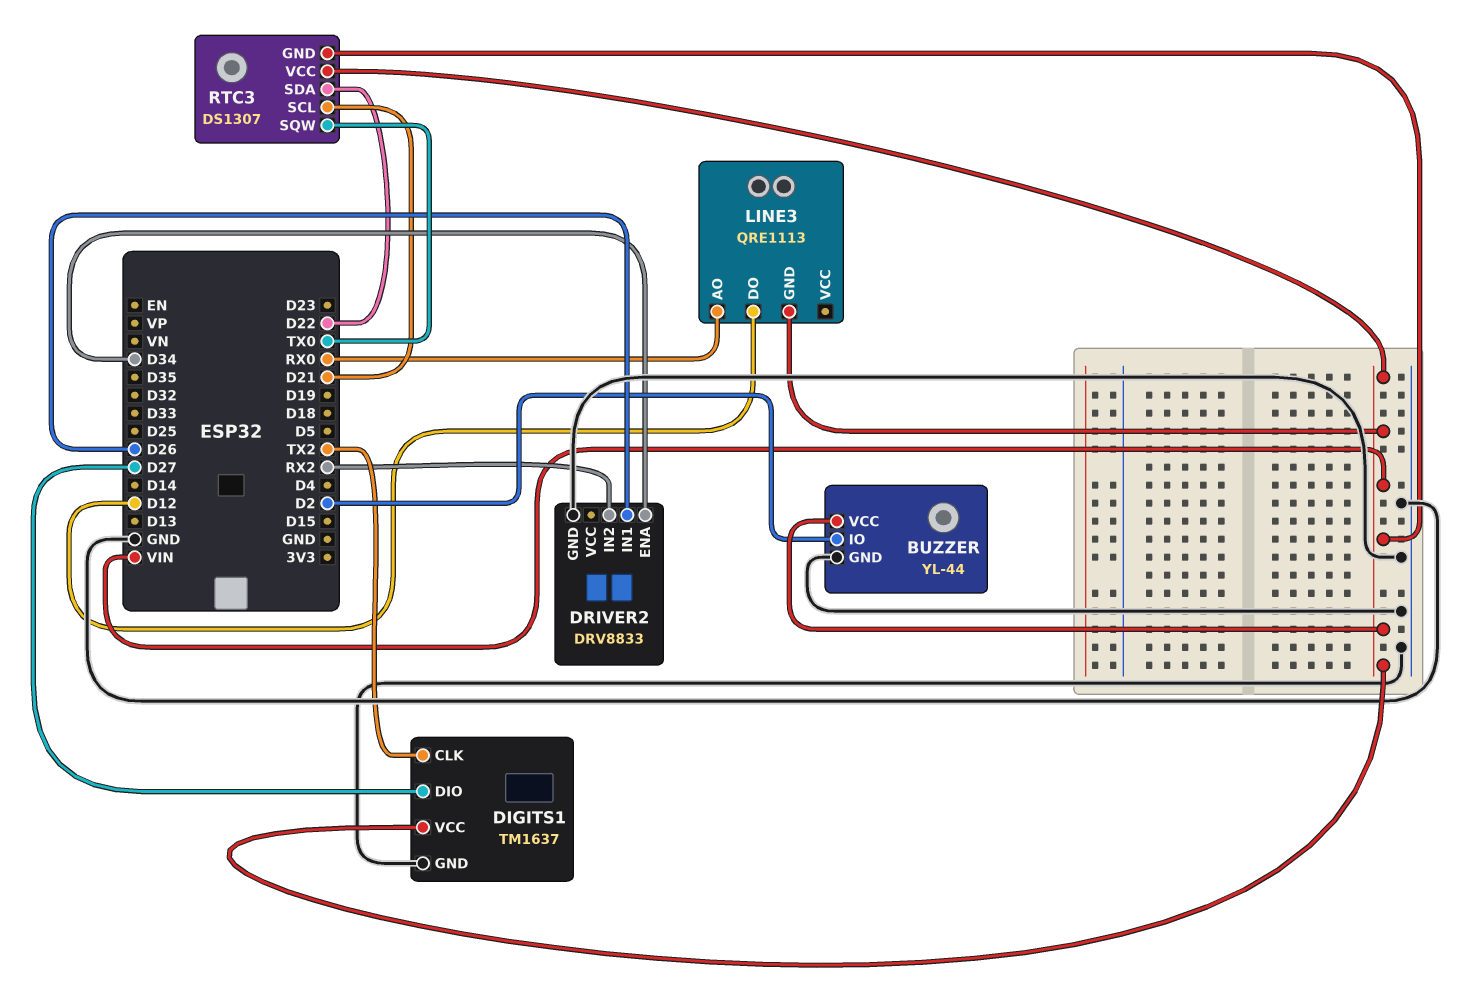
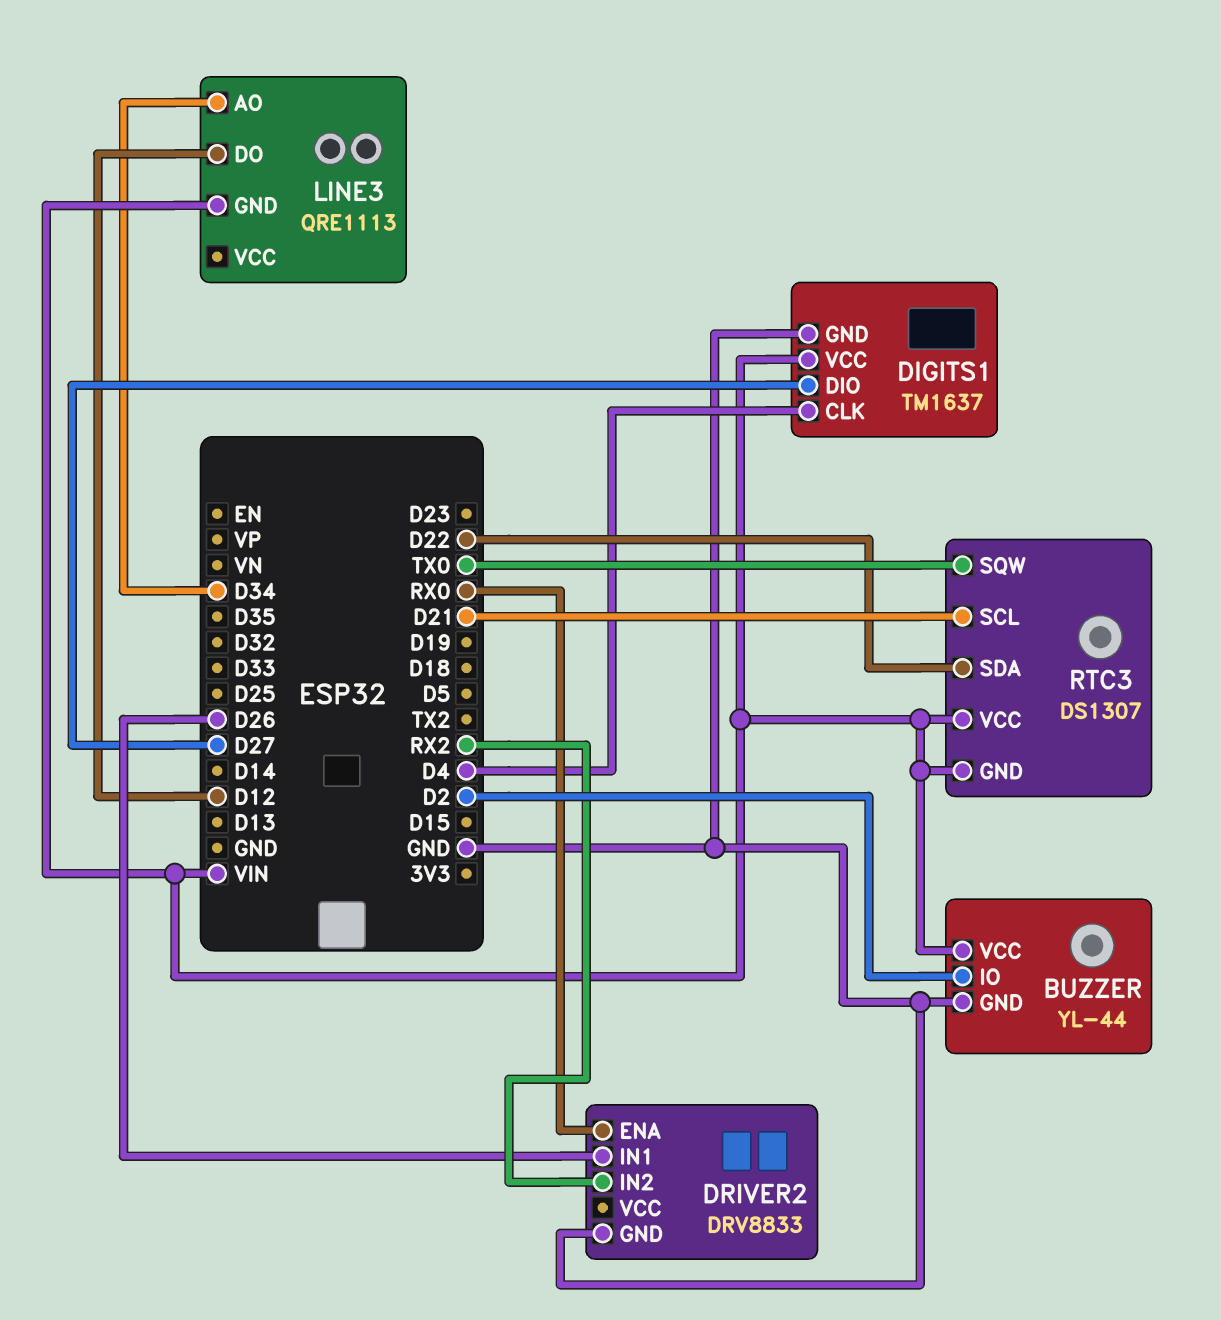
DIGITS1 pin CLK: TX2 -> D4
DRIVER2 pin ENA: D34 -> RX0
LINE3 pin AO: RX0 -> D34

